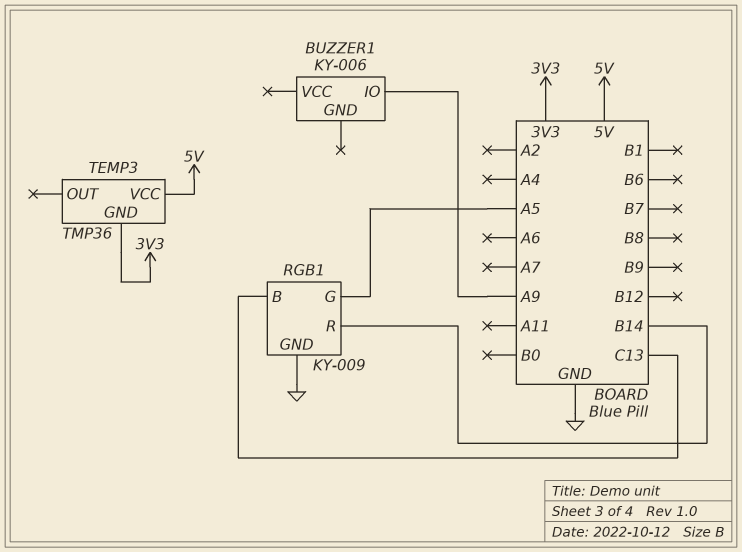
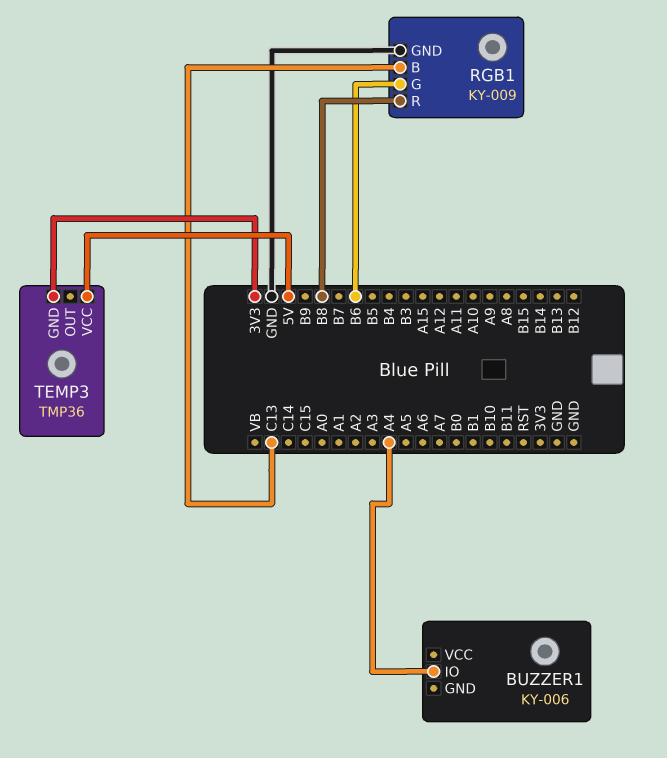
BUZZER1 pin IO: A9 -> A4
RGB1 pin G: A5 -> B6
RGB1 pin R: B14 -> B8

